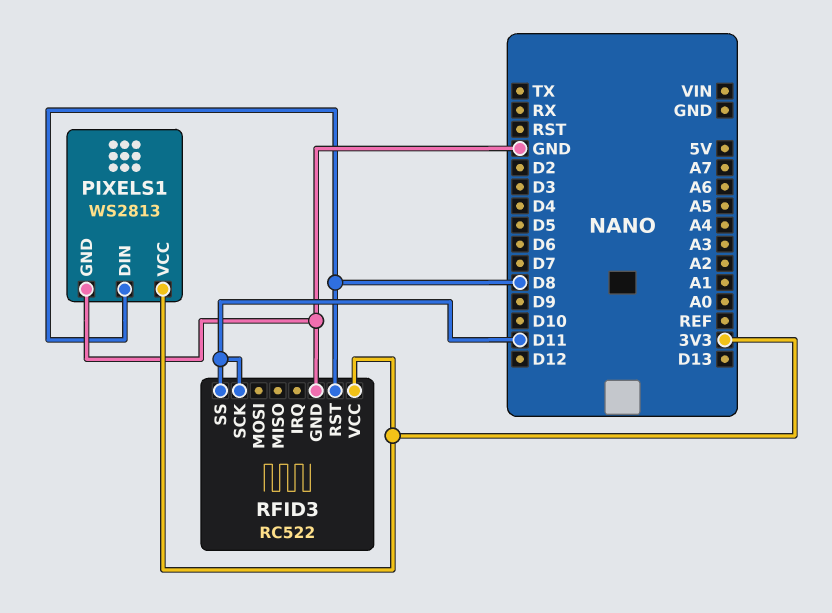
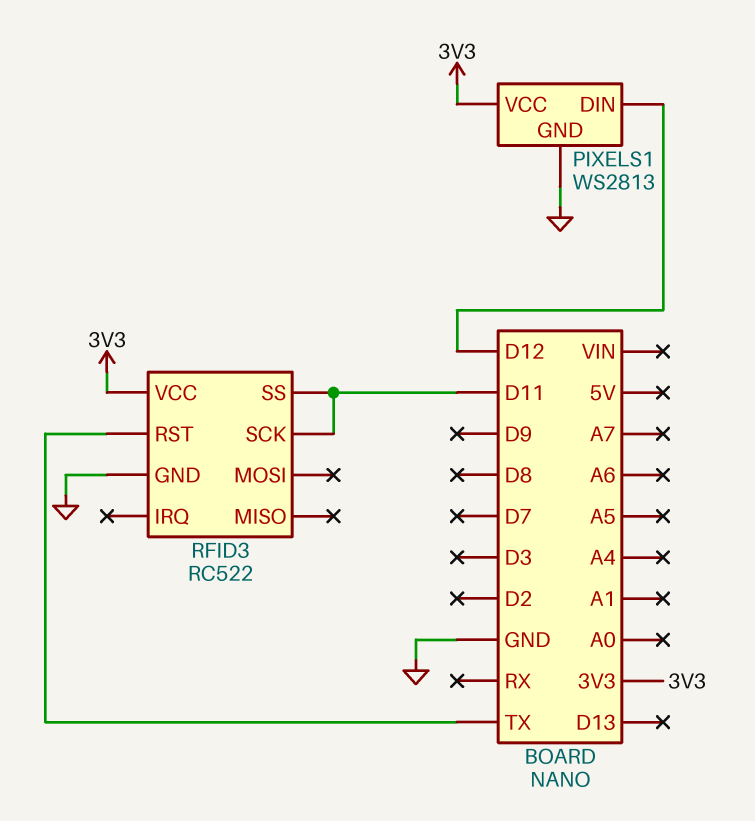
PIXELS1 pin DIN: D8 -> D12
RFID3 pin RST: D8 -> TX

